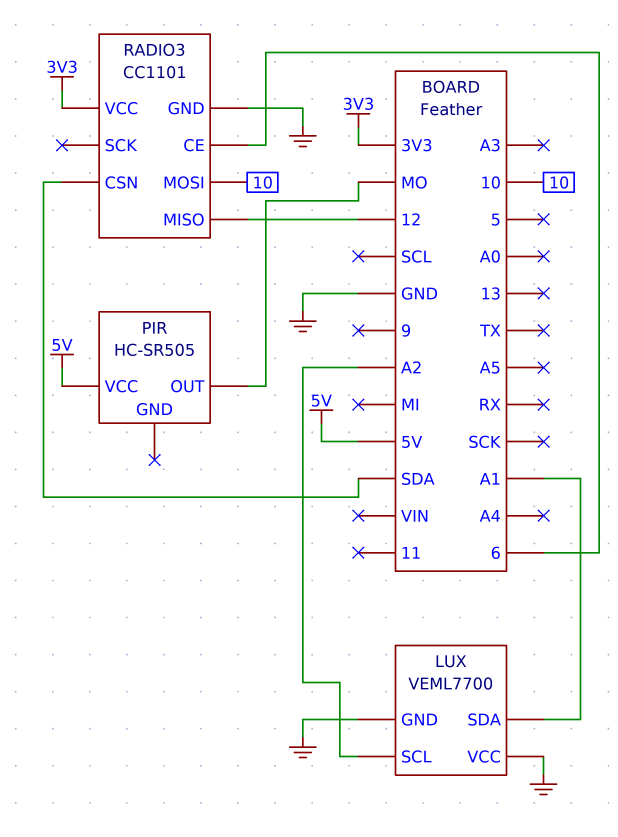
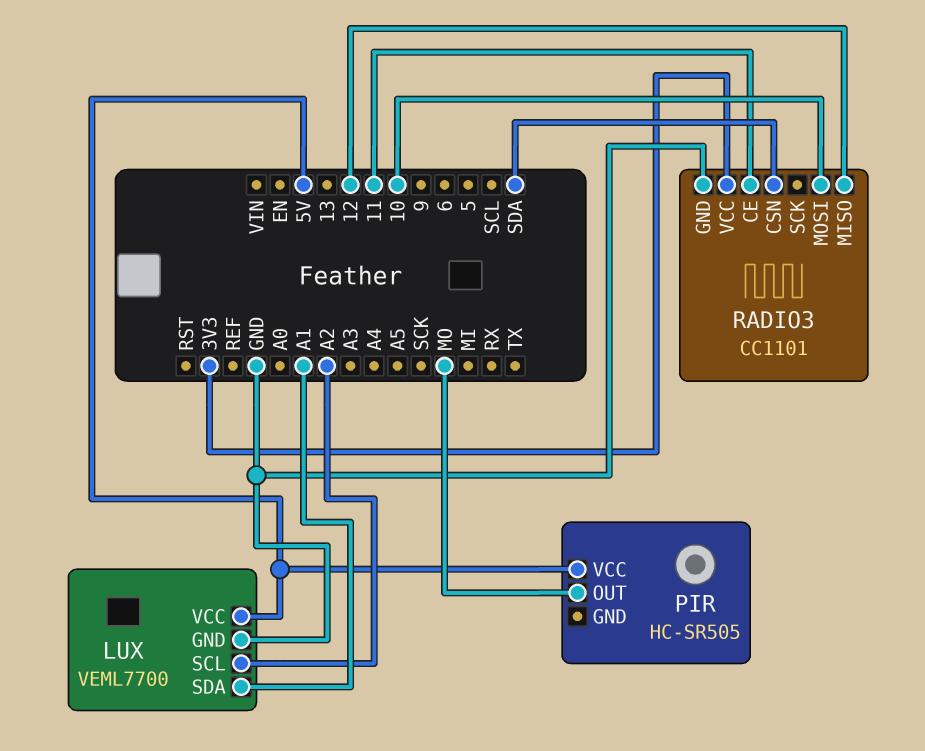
LUX pin VCC: GND -> 5V
RADIO3 pin CE: 6 -> 11

